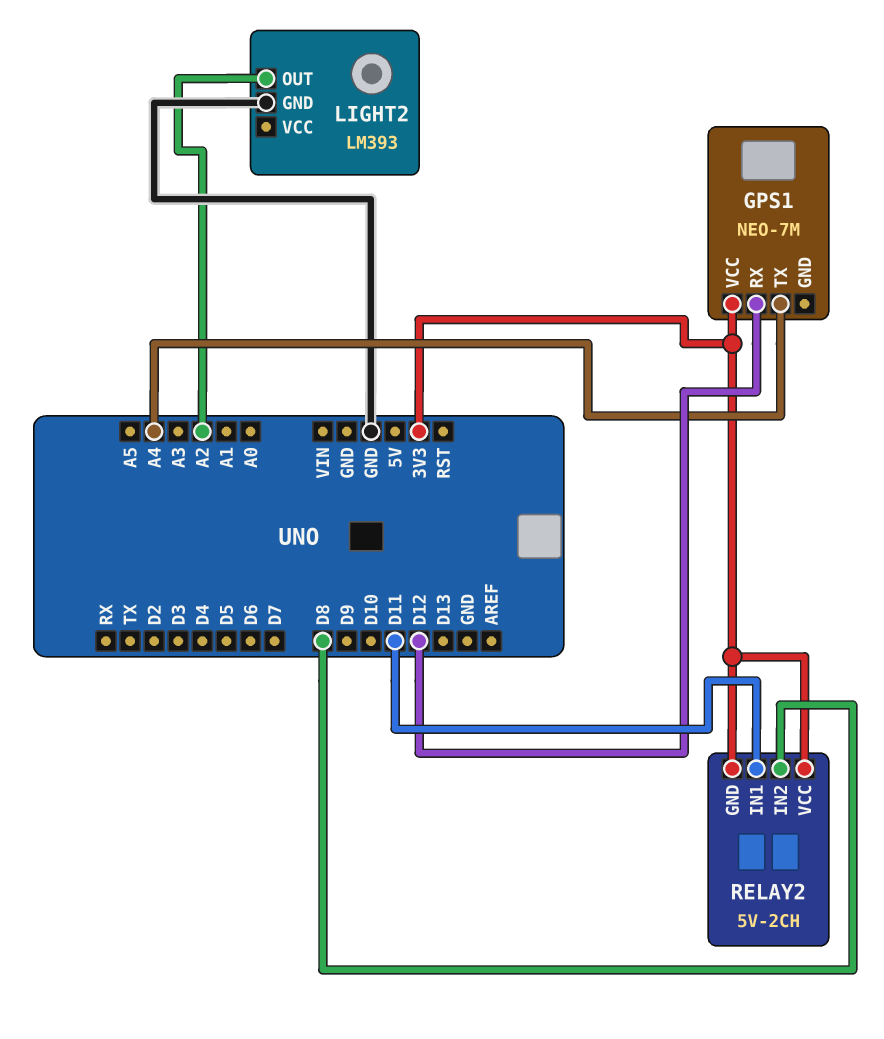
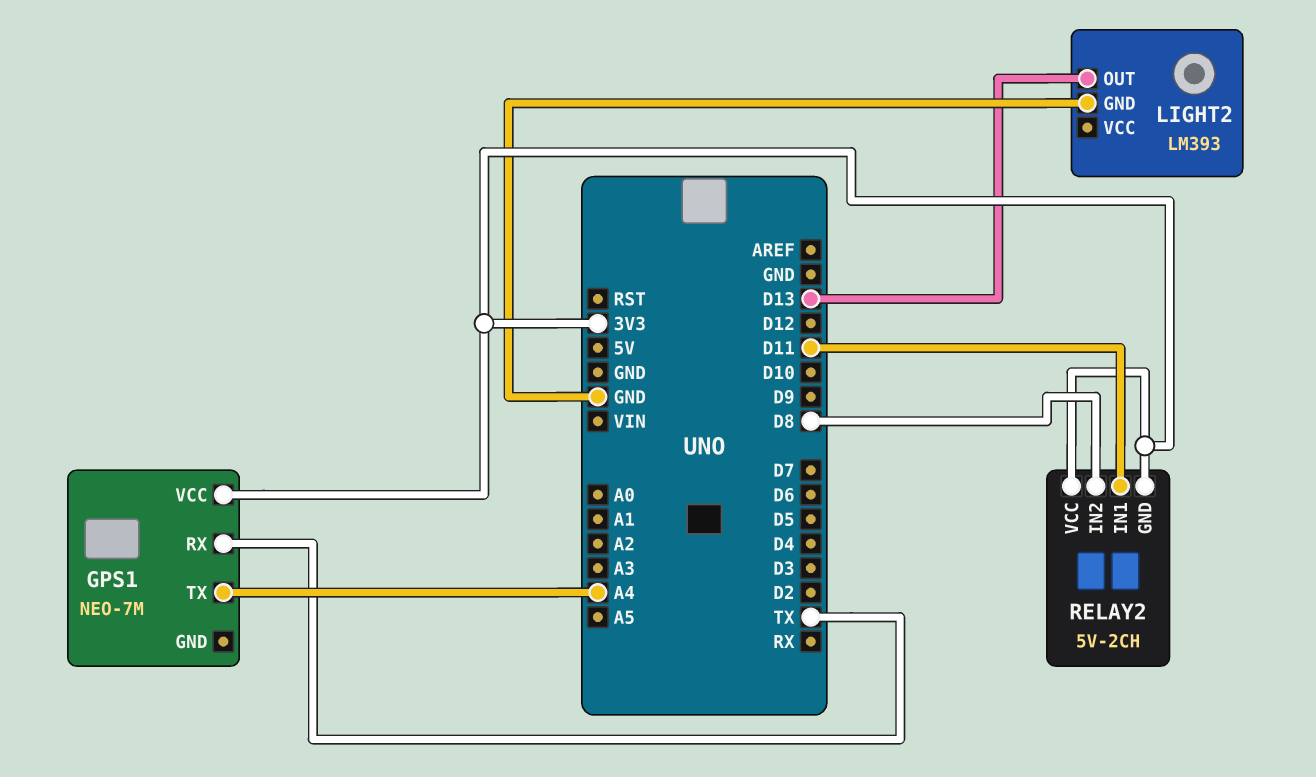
GPS1 pin RX: D12 -> TX
LIGHT2 pin OUT: A2 -> D13

